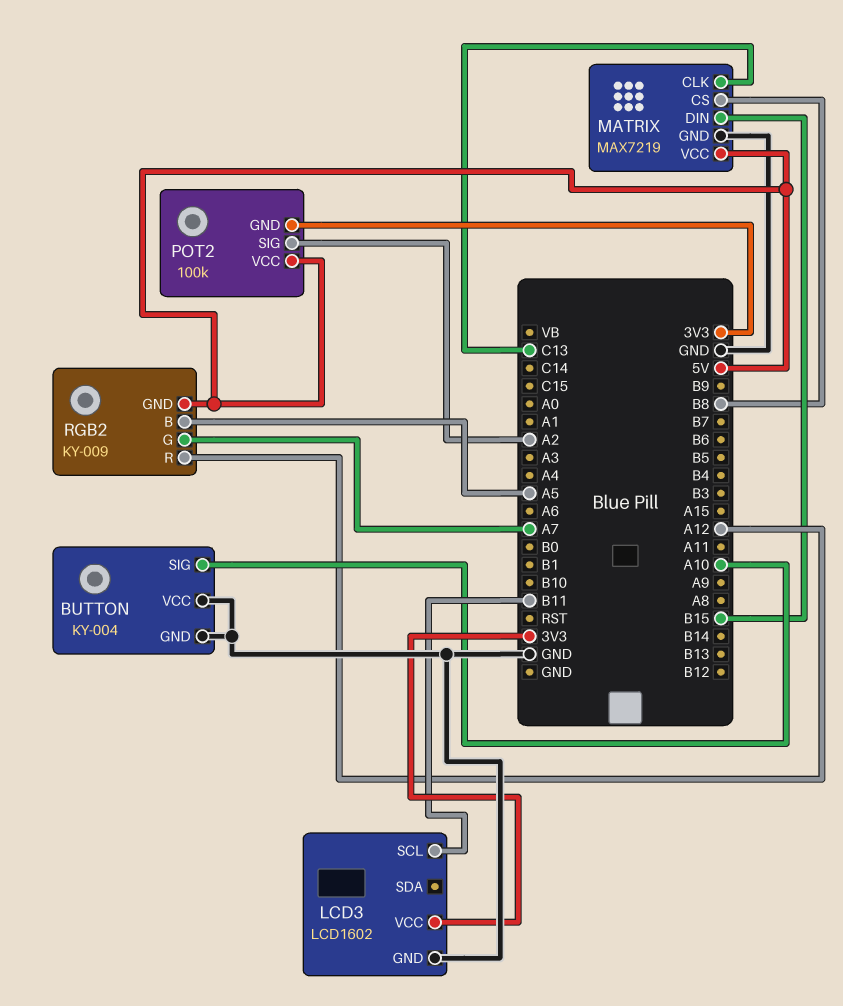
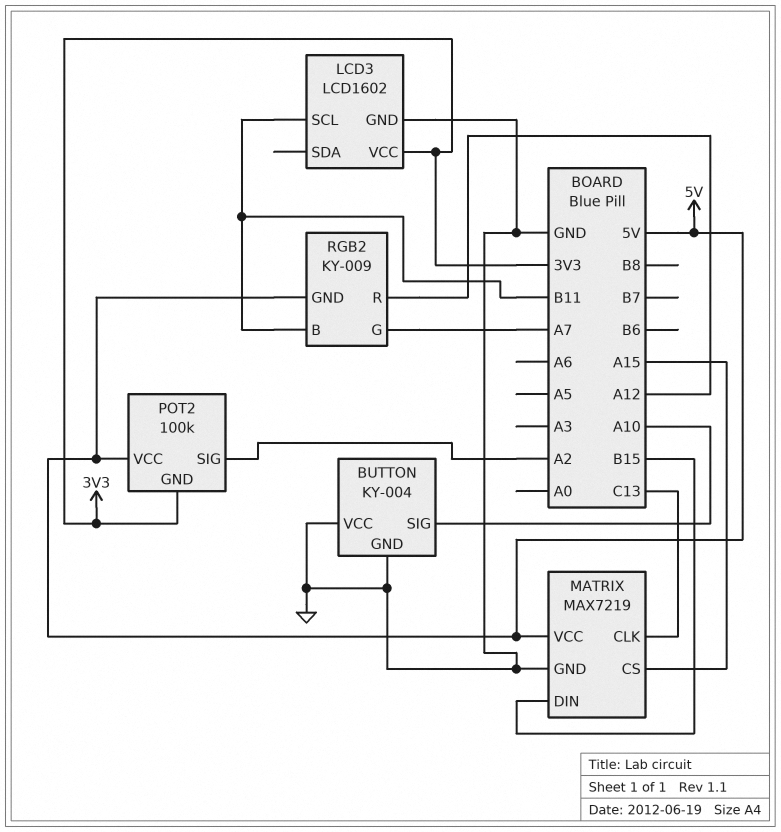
MATRIX pin CS: B8 -> A15
RGB2 pin B: A5 -> B11

